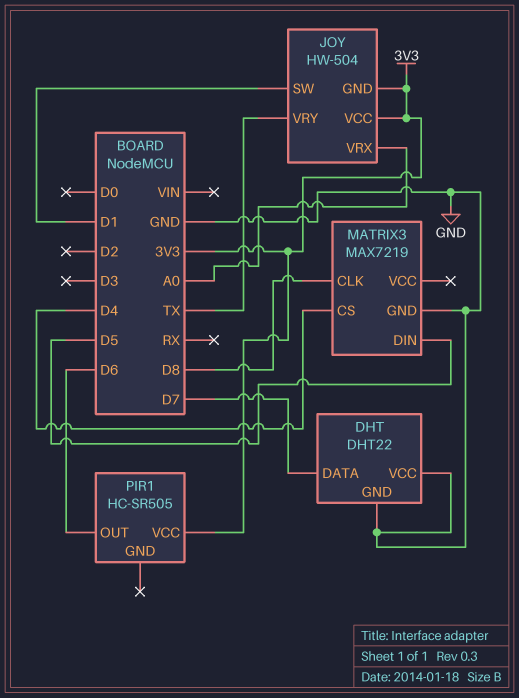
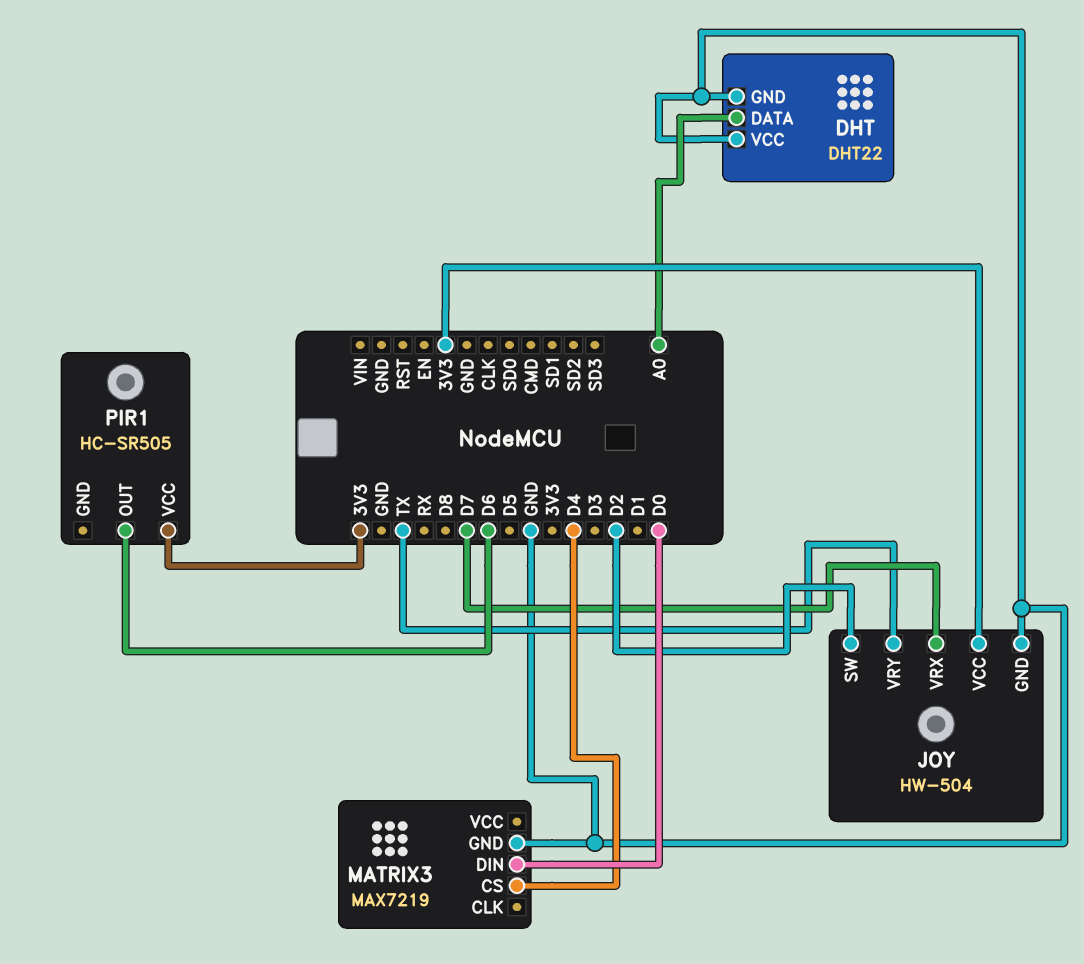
DHT pin DATA: D7 -> A0
JOY pin GND: 3V3 -> GND
JOY pin SW: D1 -> D2
JOY pin VRX: A0 -> D7
MATRIX3 pin CLK: D8 -> none
MATRIX3 pin DIN: D5 -> D0

